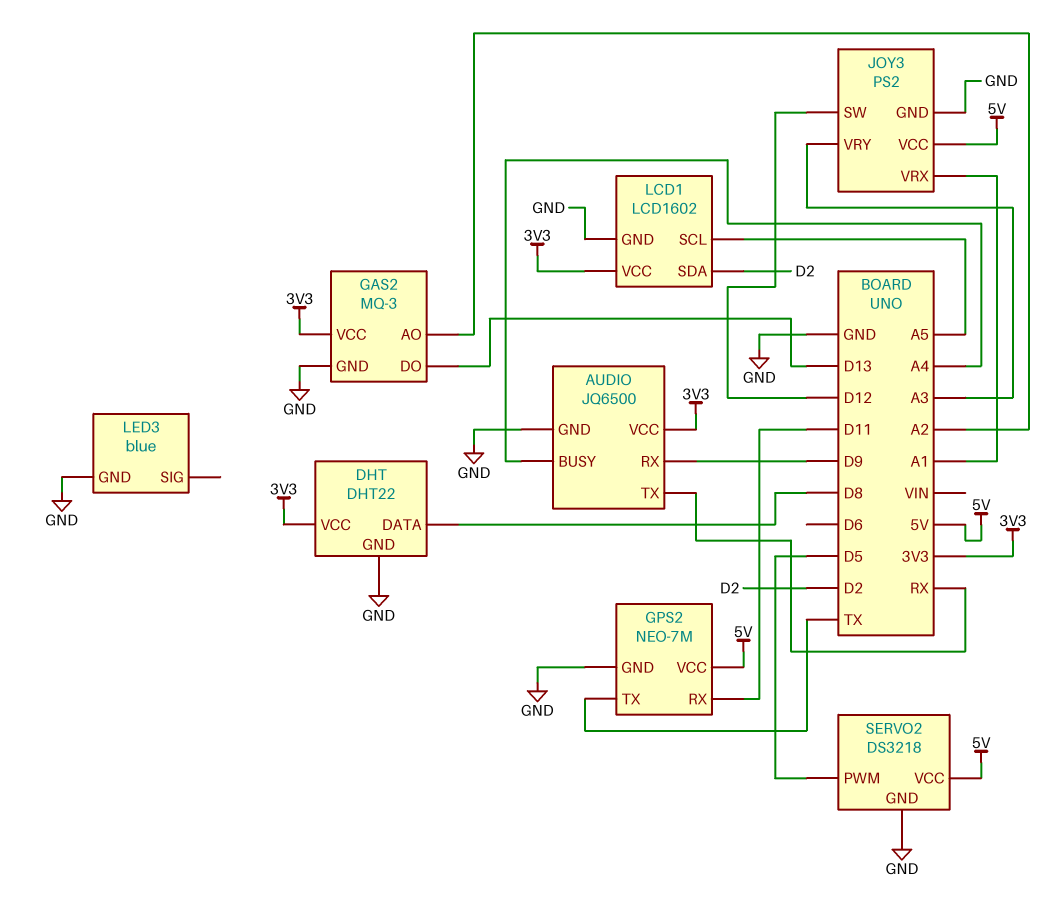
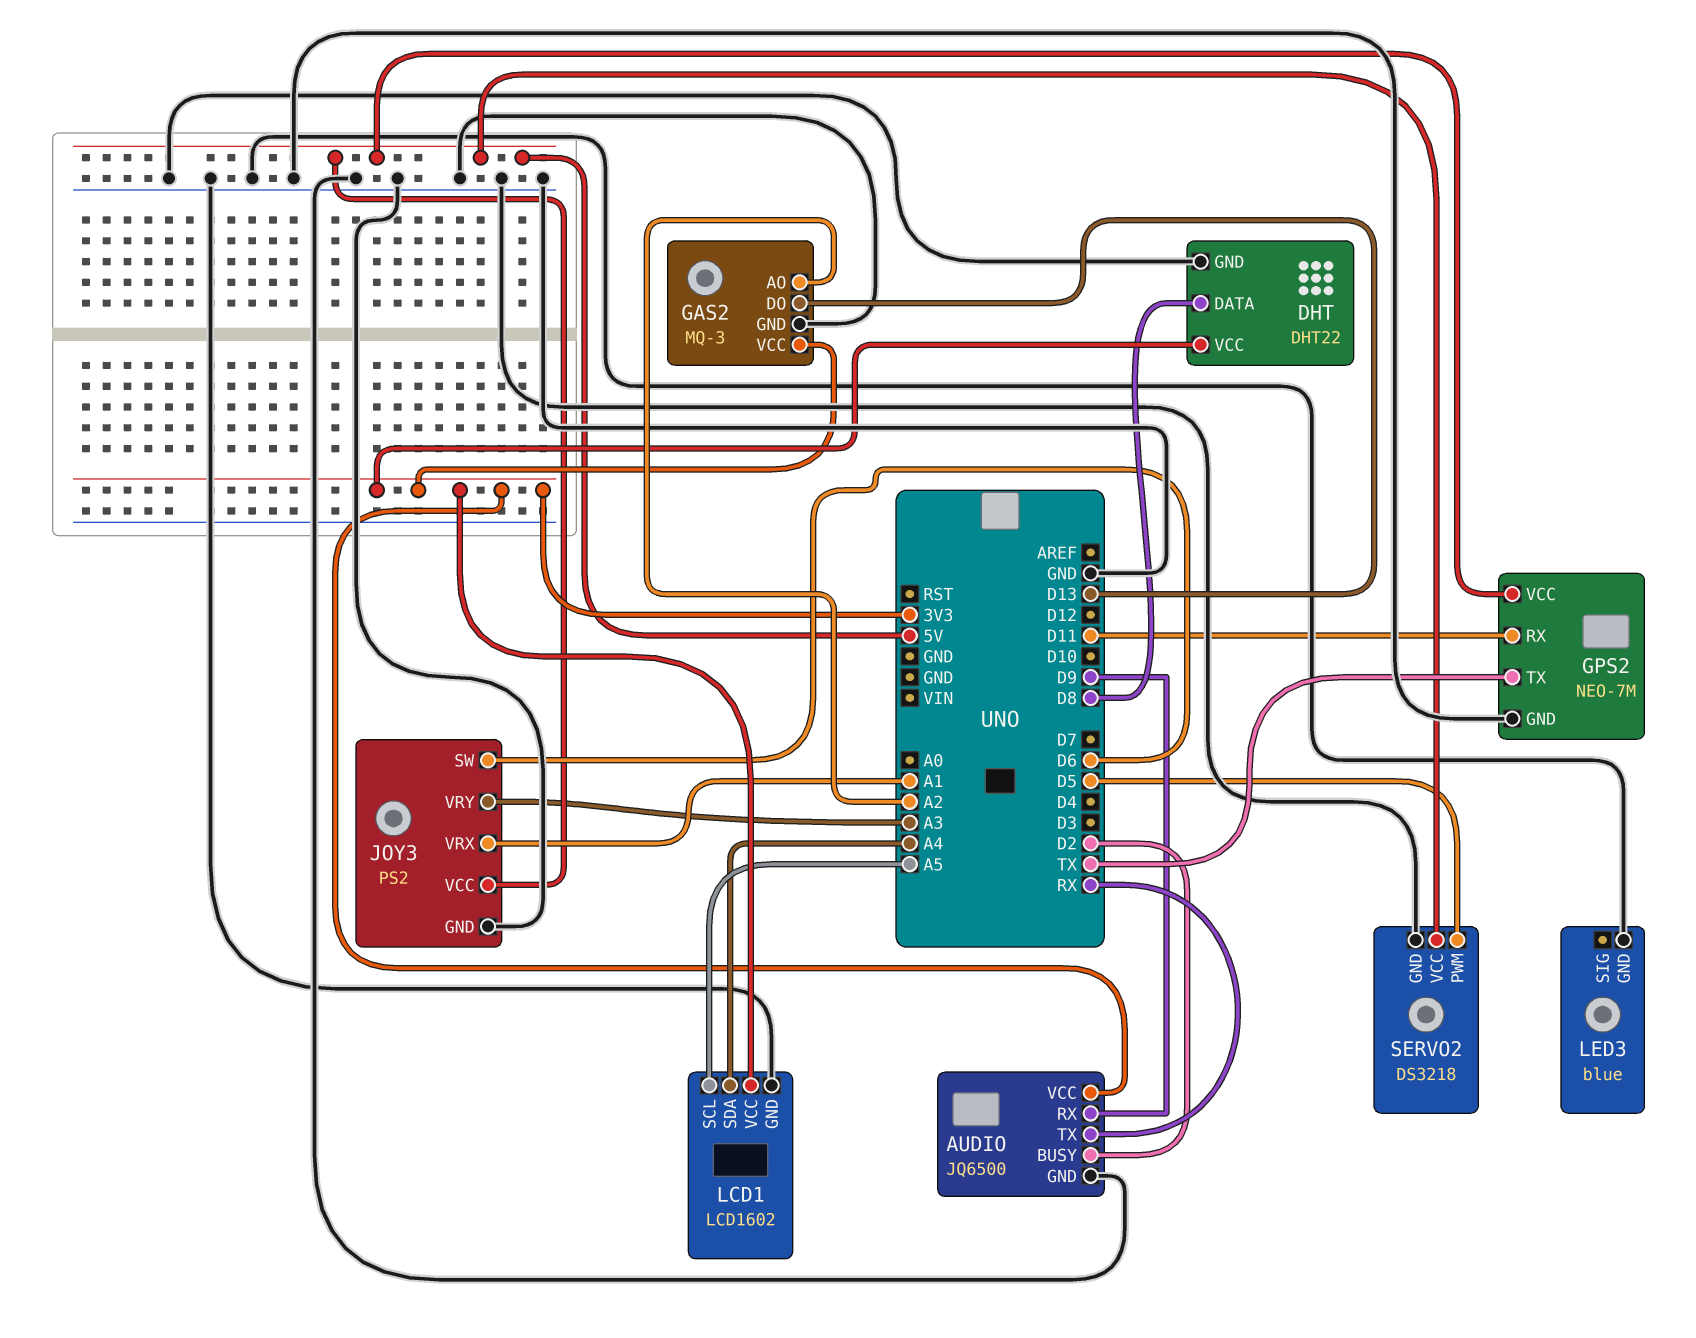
AUDIO pin BUSY: A4 -> D2
JOY3 pin SW: D12 -> D6
LCD1 pin SDA: D2 -> A4

